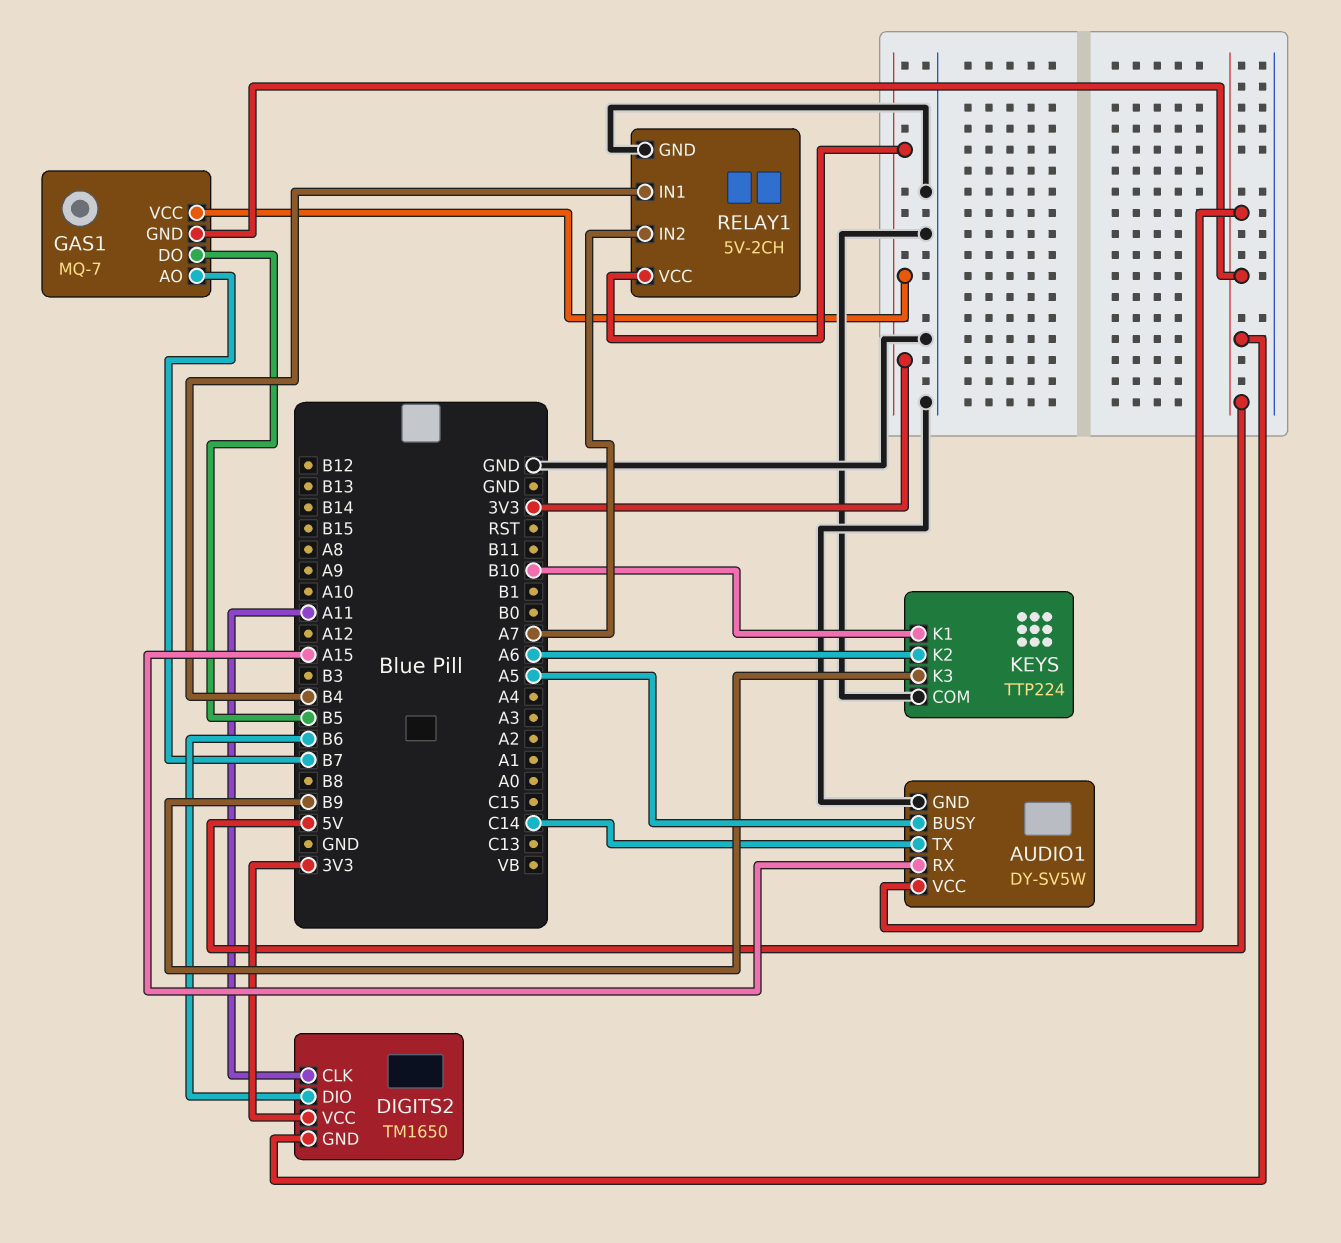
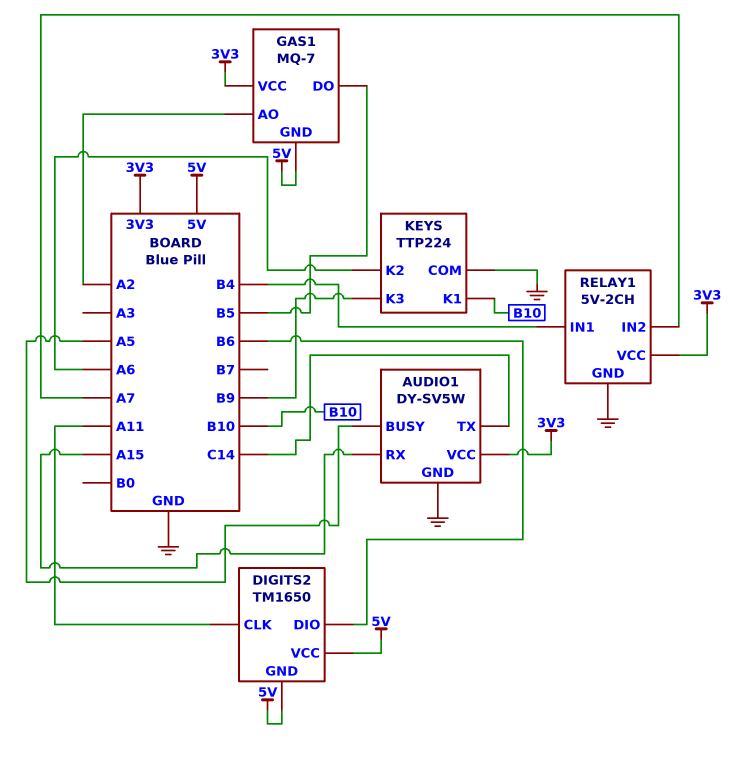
AUDIO1 pin VCC: 5V -> 3V3
DIGITS2 pin VCC: 3V3 -> 5V
GAS1 pin AO: B7 -> A2

